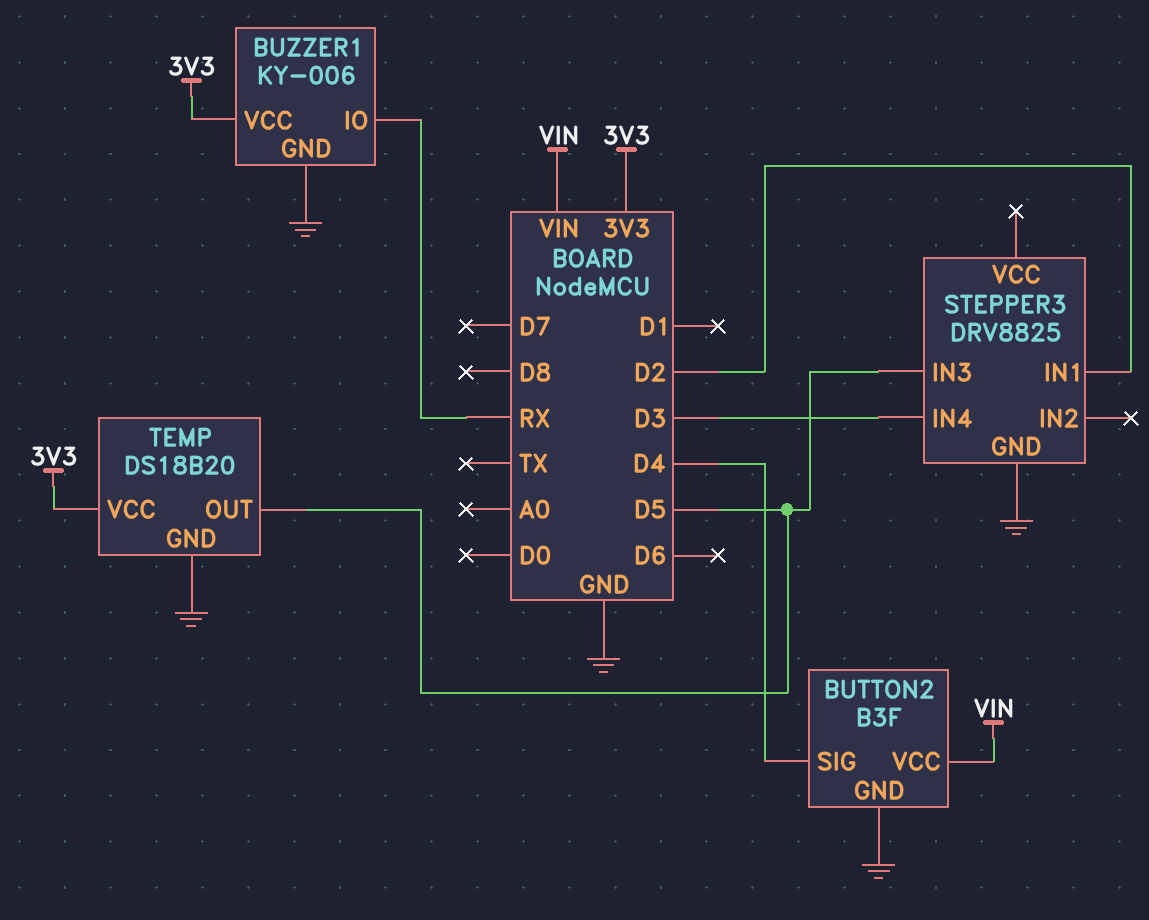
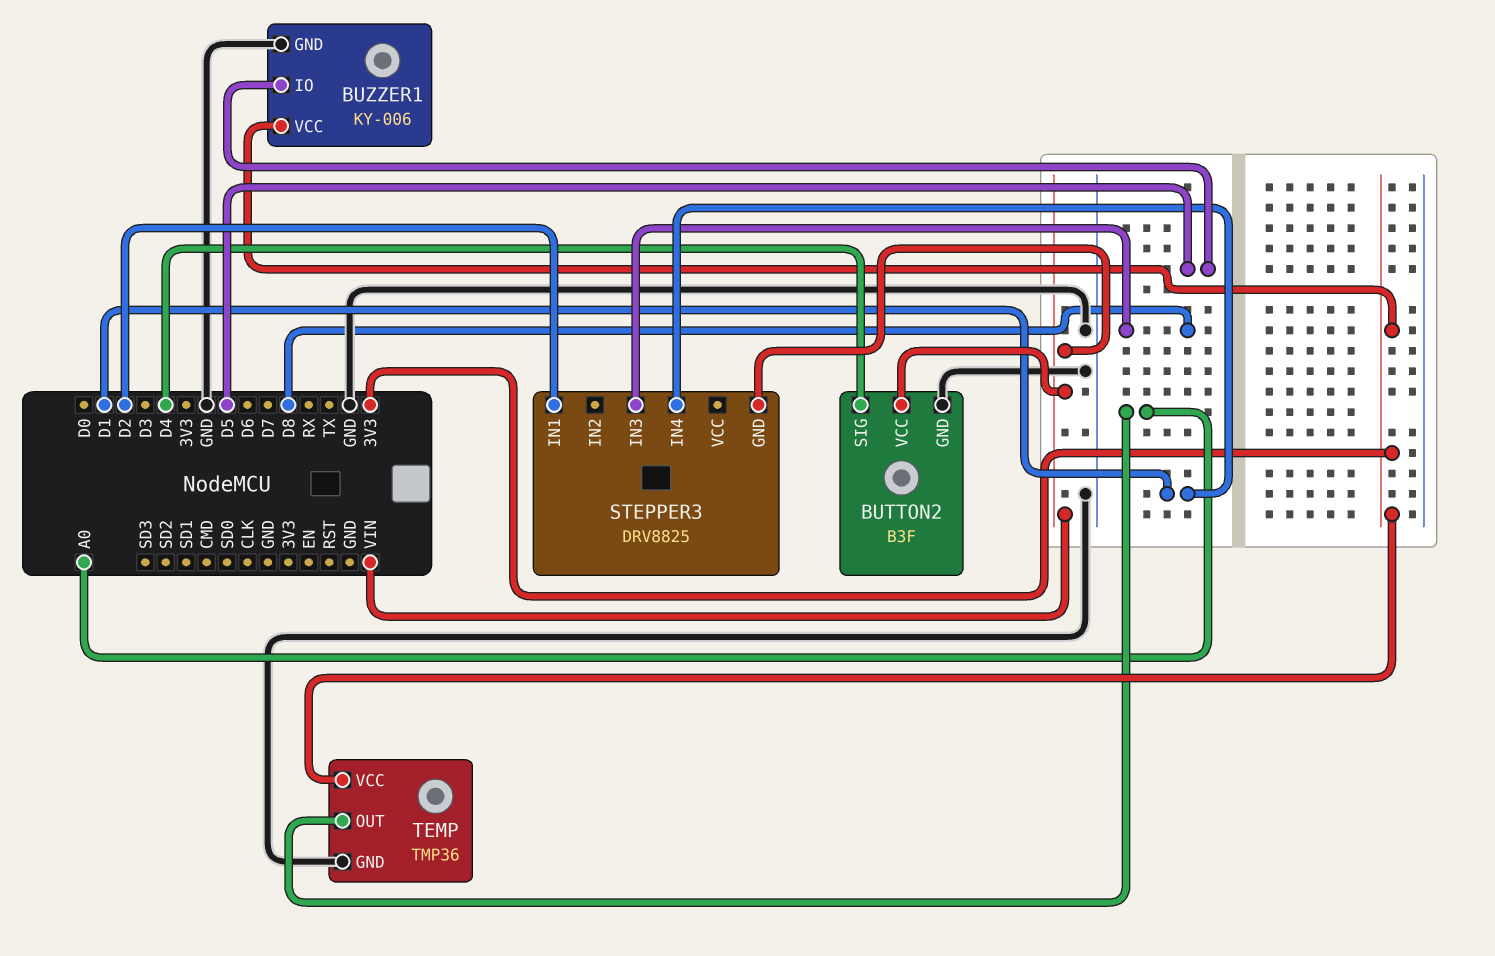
BUZZER1 pin IO: RX -> D5
STEPPER3 pin GND: GND -> VIN
STEPPER3 pin IN3: D5 -> D8
STEPPER3 pin IN4: D3 -> D1
TEMP: DS18B20 -> TMP36
TEMP pin OUT: D5 -> A0

